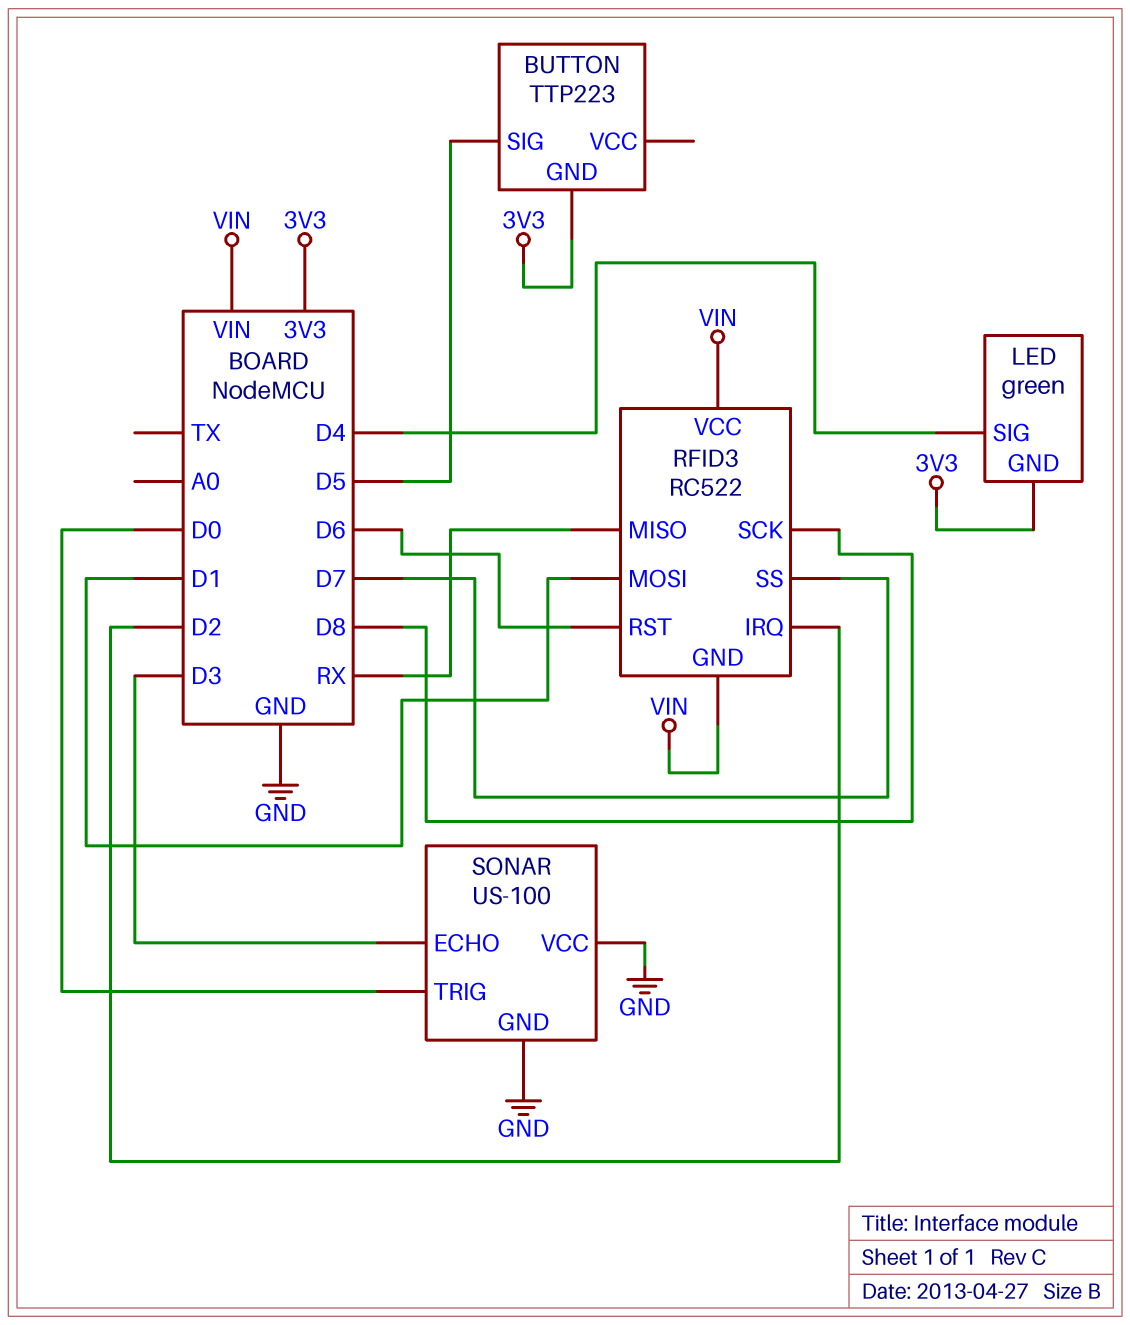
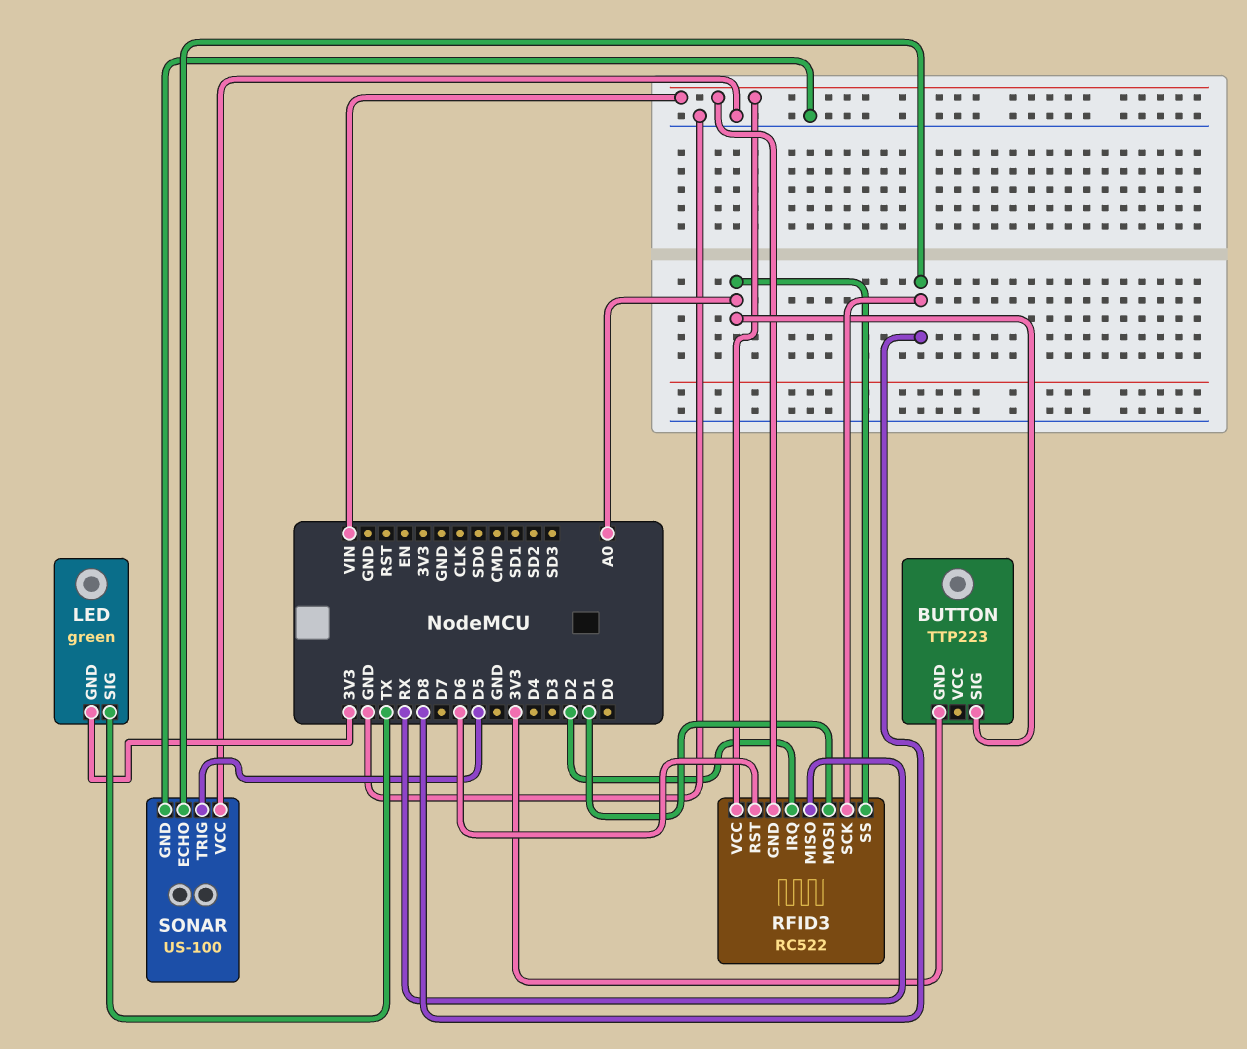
BUTTON pin SIG: D5 -> A0
LED pin SIG: D4 -> TX
RFID3 pin SS: D7 -> A0
SONAR pin ECHO: D3 -> D8
SONAR pin TRIG: D0 -> D5

